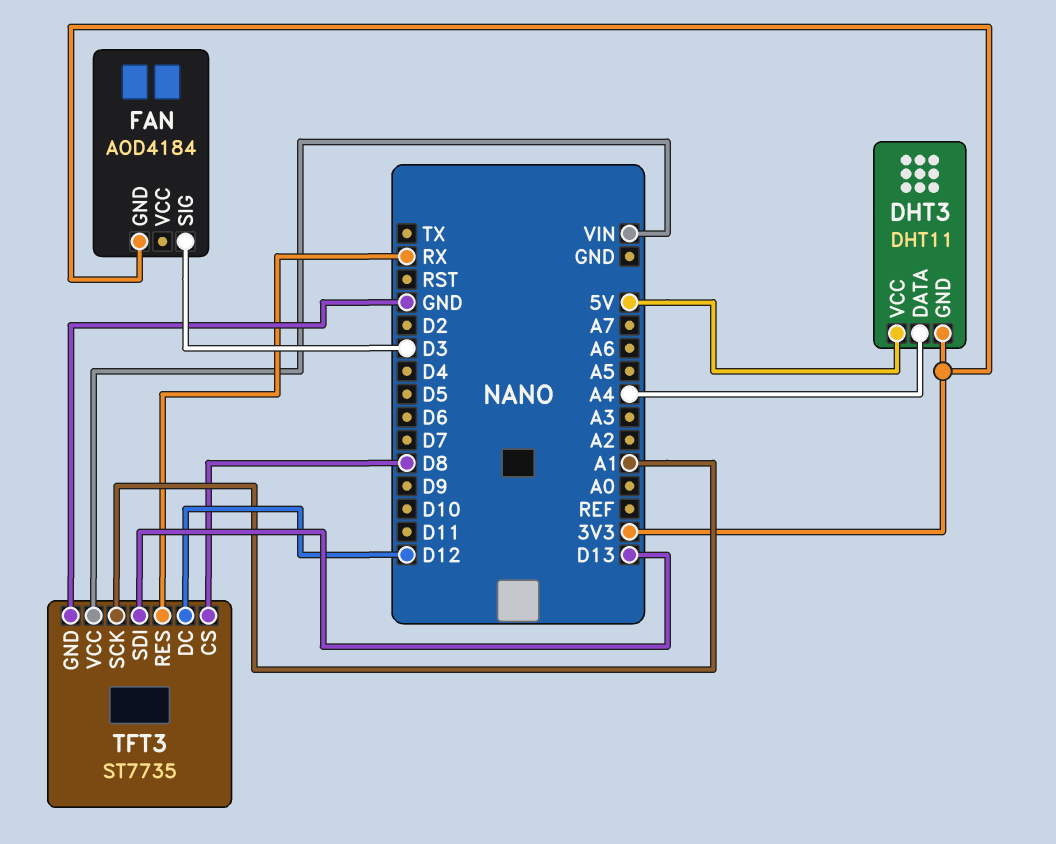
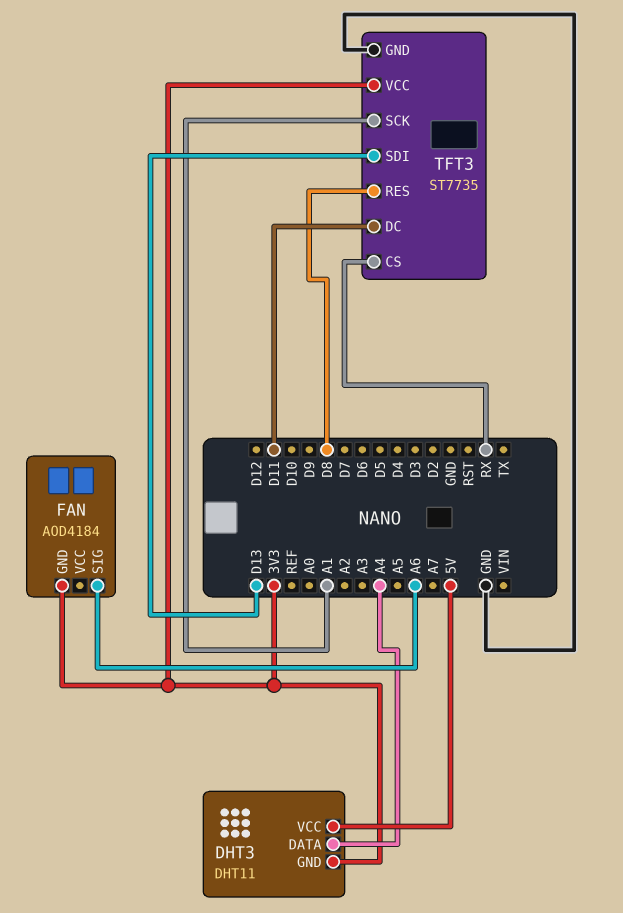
FAN pin SIG: D3 -> A6
TFT3 pin CS: D8 -> RX
TFT3 pin DC: D12 -> D11
TFT3 pin RES: RX -> D8
TFT3 pin VCC: VIN -> 3V3

